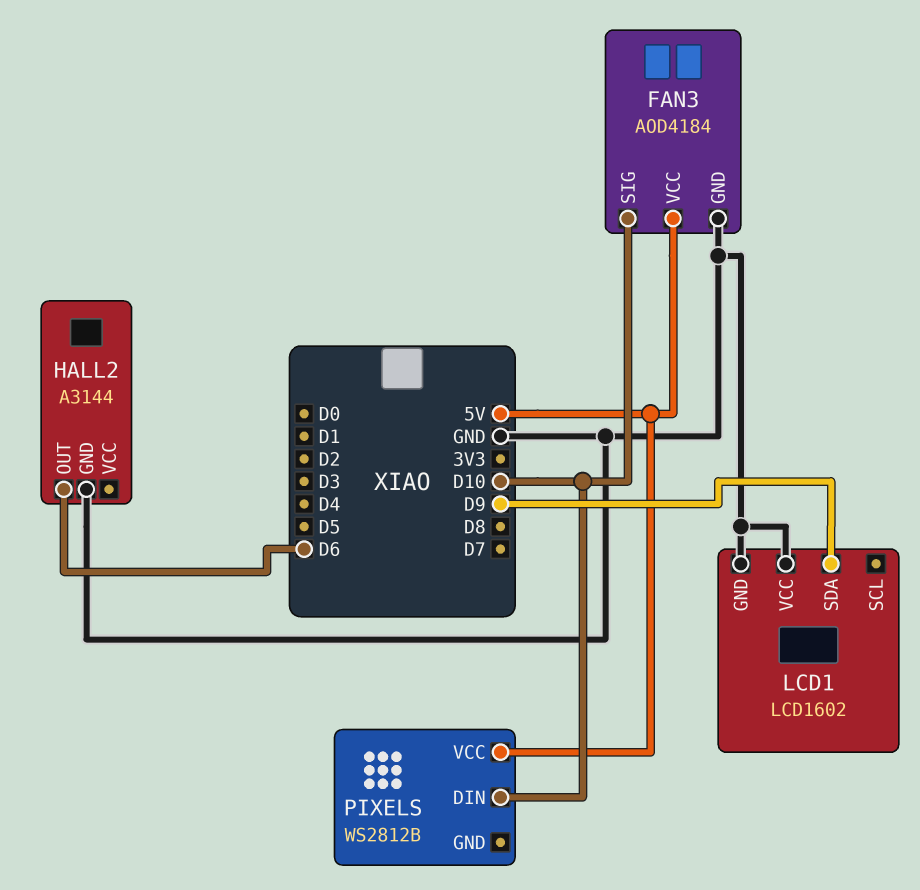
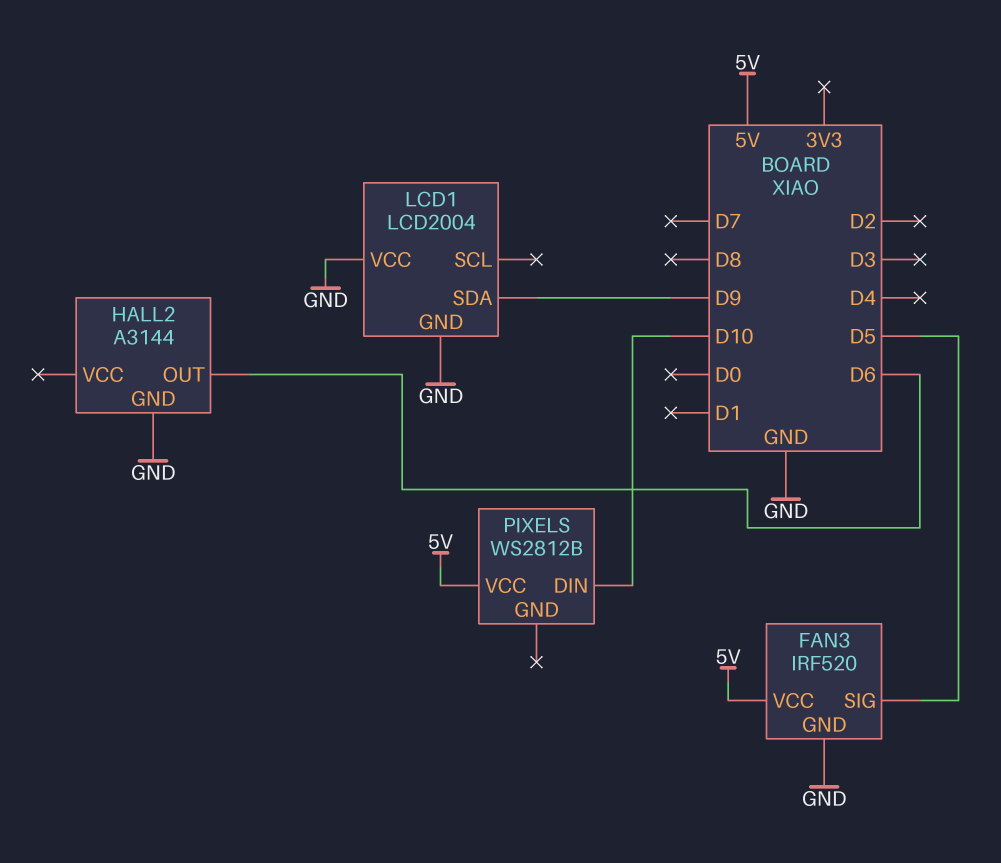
FAN3: AOD4184 -> IRF520
FAN3 pin SIG: D10 -> D5
LCD1: LCD1602 -> LCD2004

